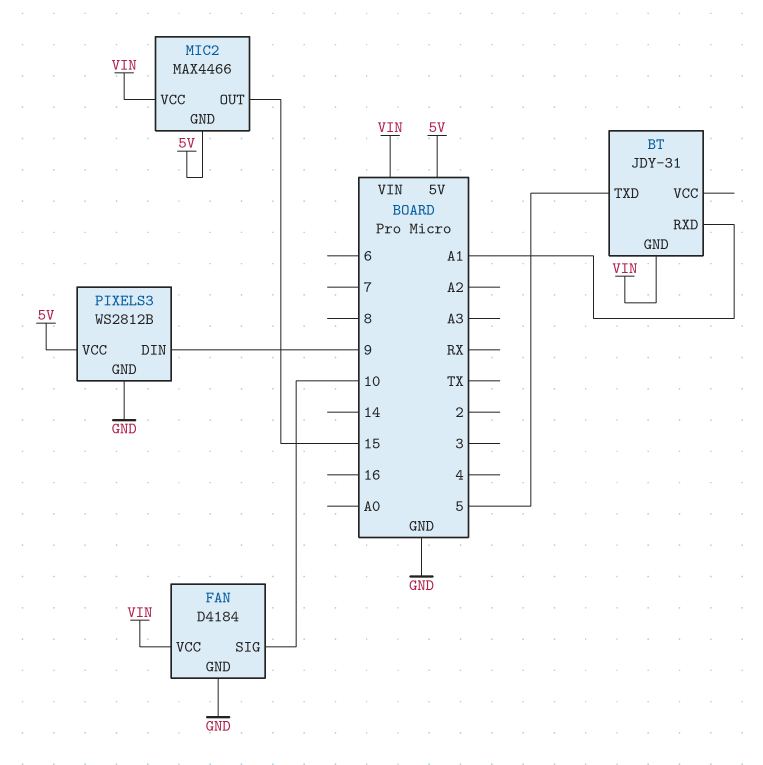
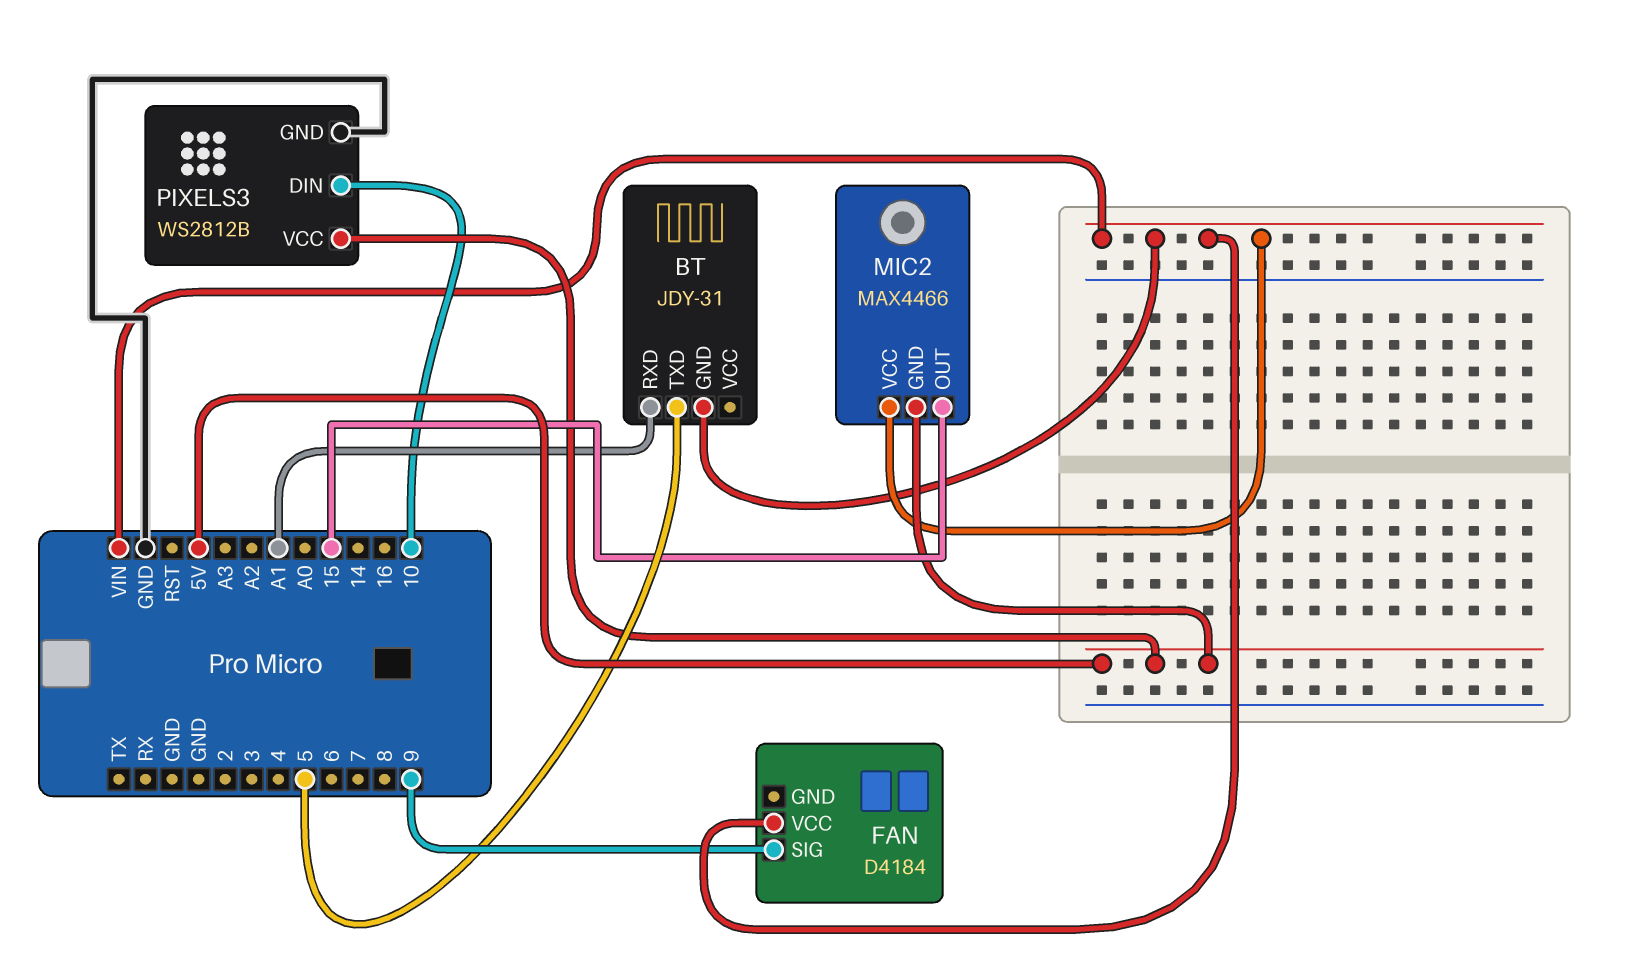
FAN pin GND: GND -> none
FAN pin SIG: 10 -> 9
PIXELS3 pin DIN: 9 -> 10

